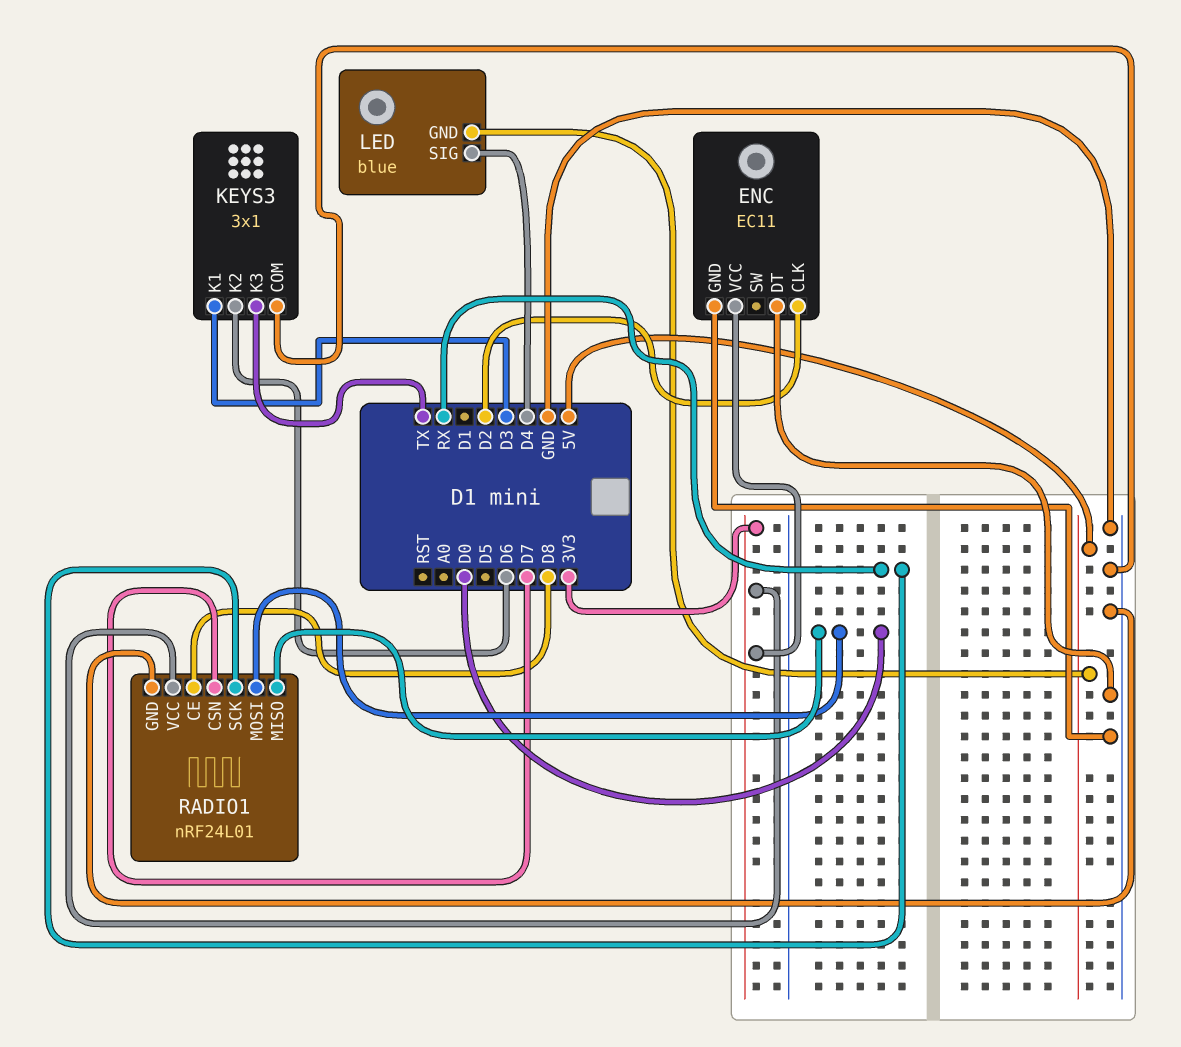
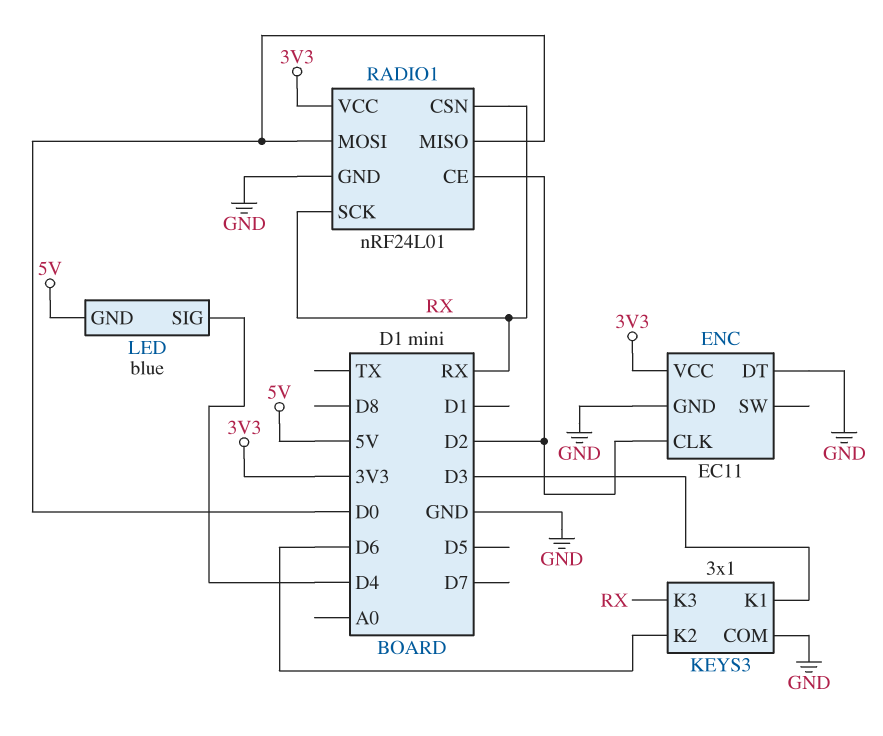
KEYS3 pin K3: TX -> RX
RADIO1 pin CE: D8 -> D2
RADIO1 pin CSN: D7 -> RX

